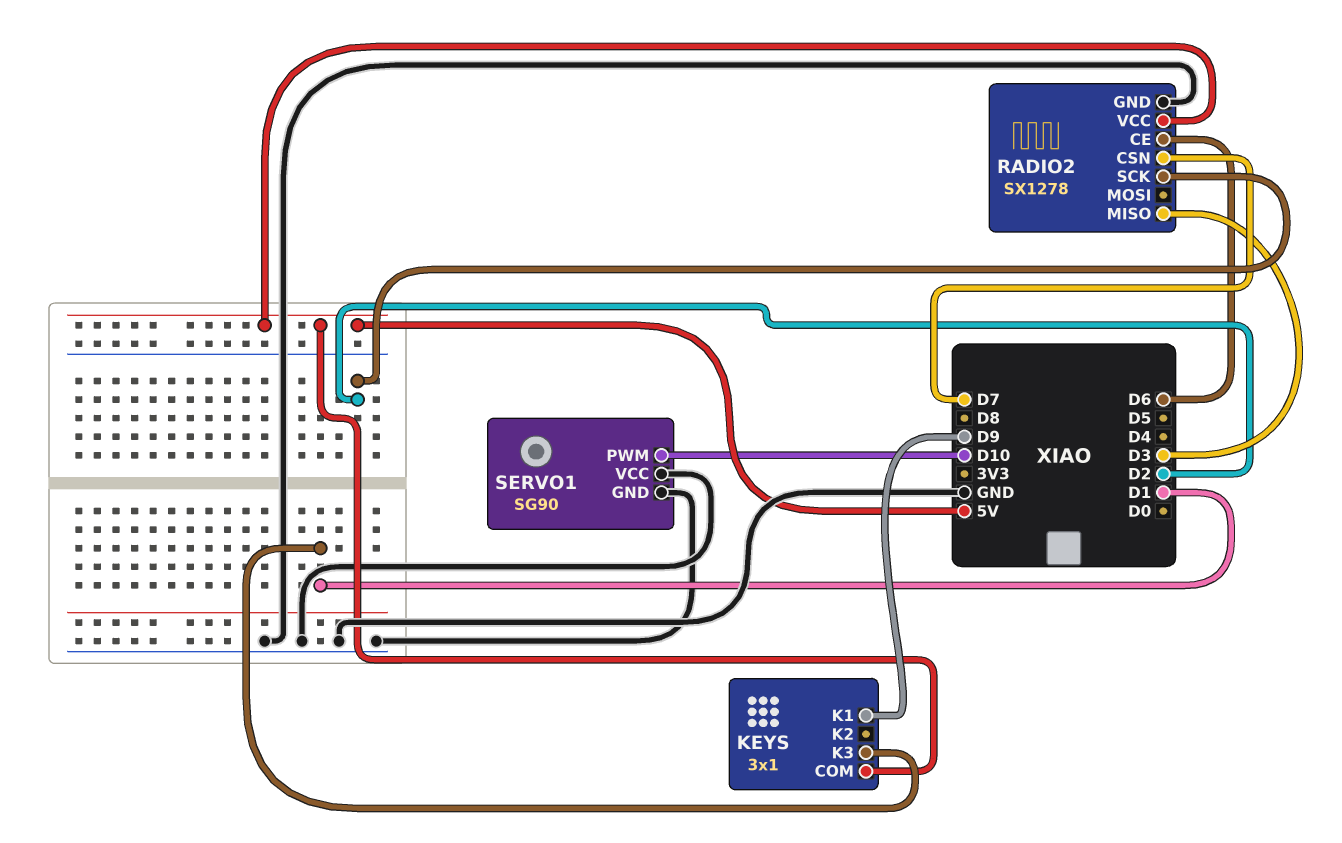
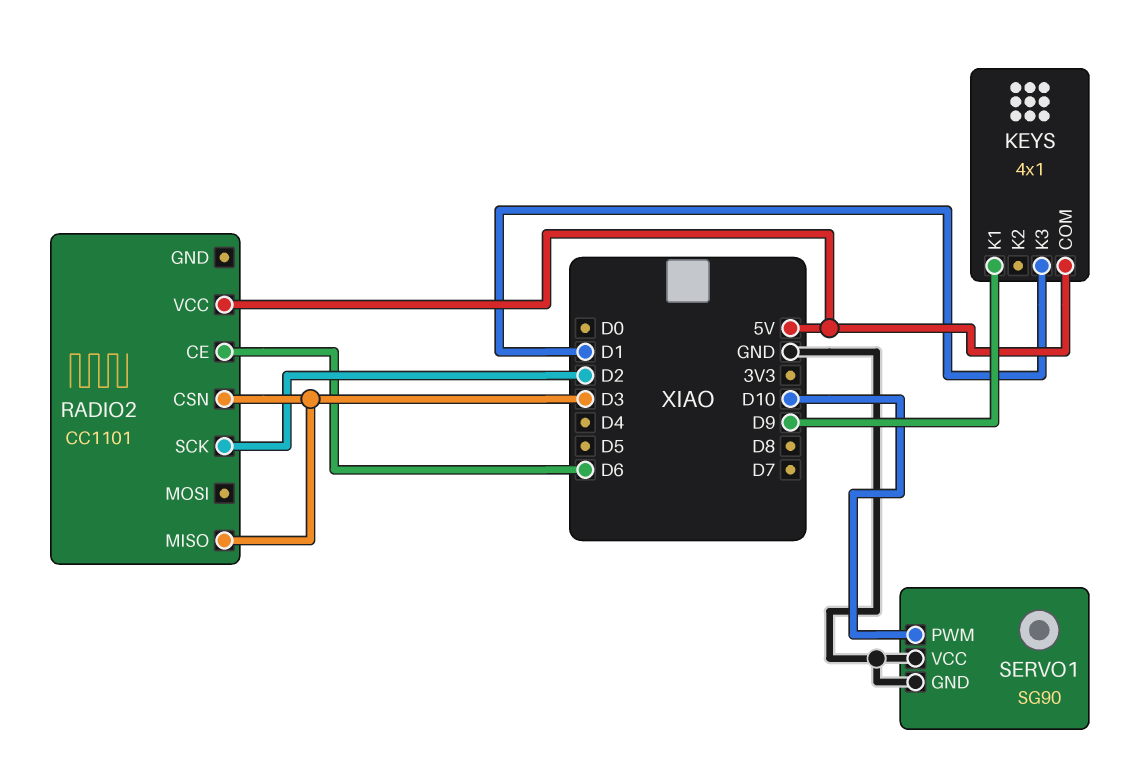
KEYS: 3x1 -> 4x1
RADIO2: SX1278 -> CC1101
RADIO2 pin CSN: D7 -> D3
RADIO2 pin GND: GND -> none

